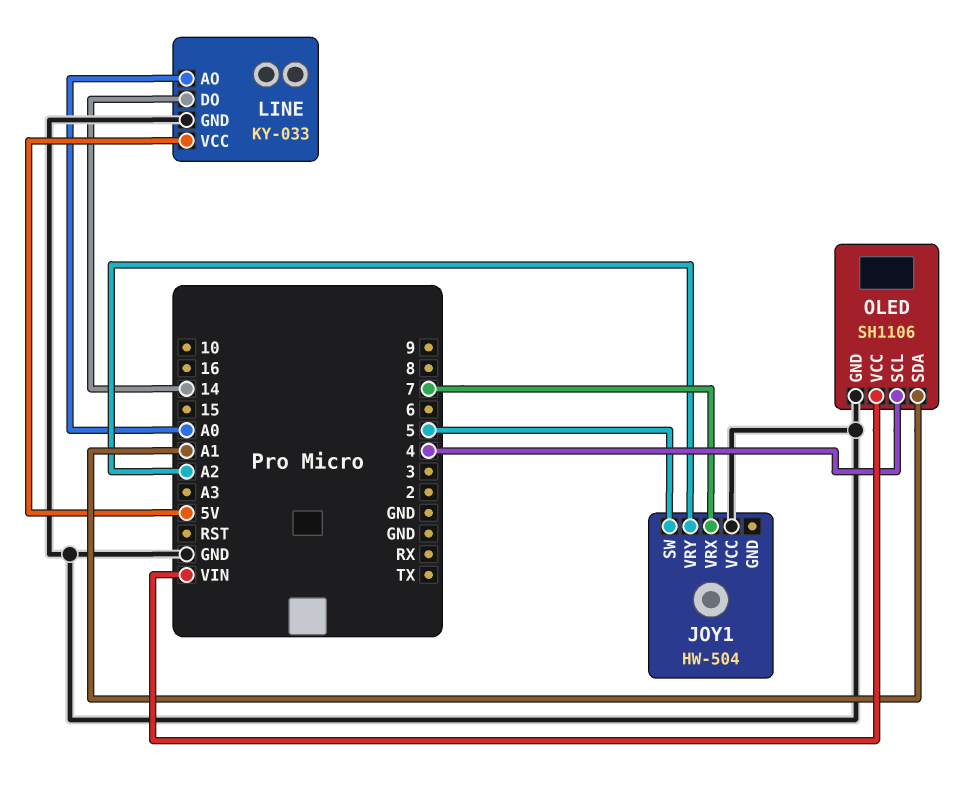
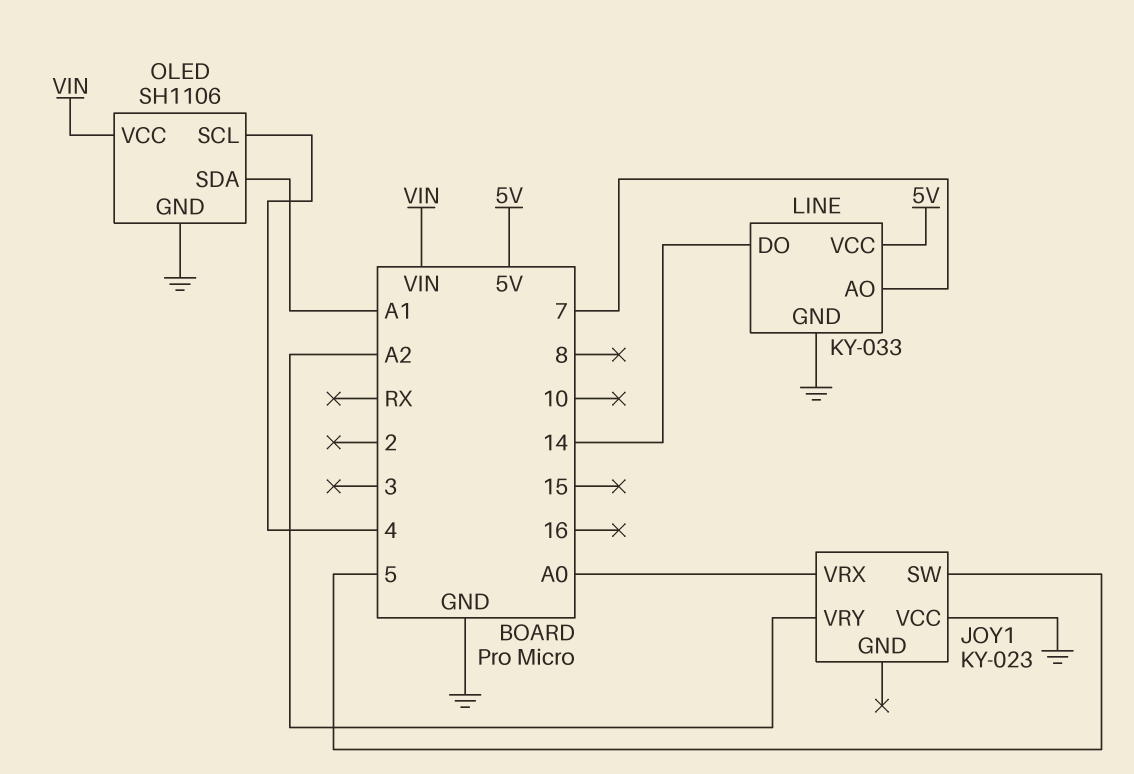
JOY1: HW-504 -> KY-023
JOY1 pin VRX: 7 -> A0
LINE pin AO: A0 -> 7

